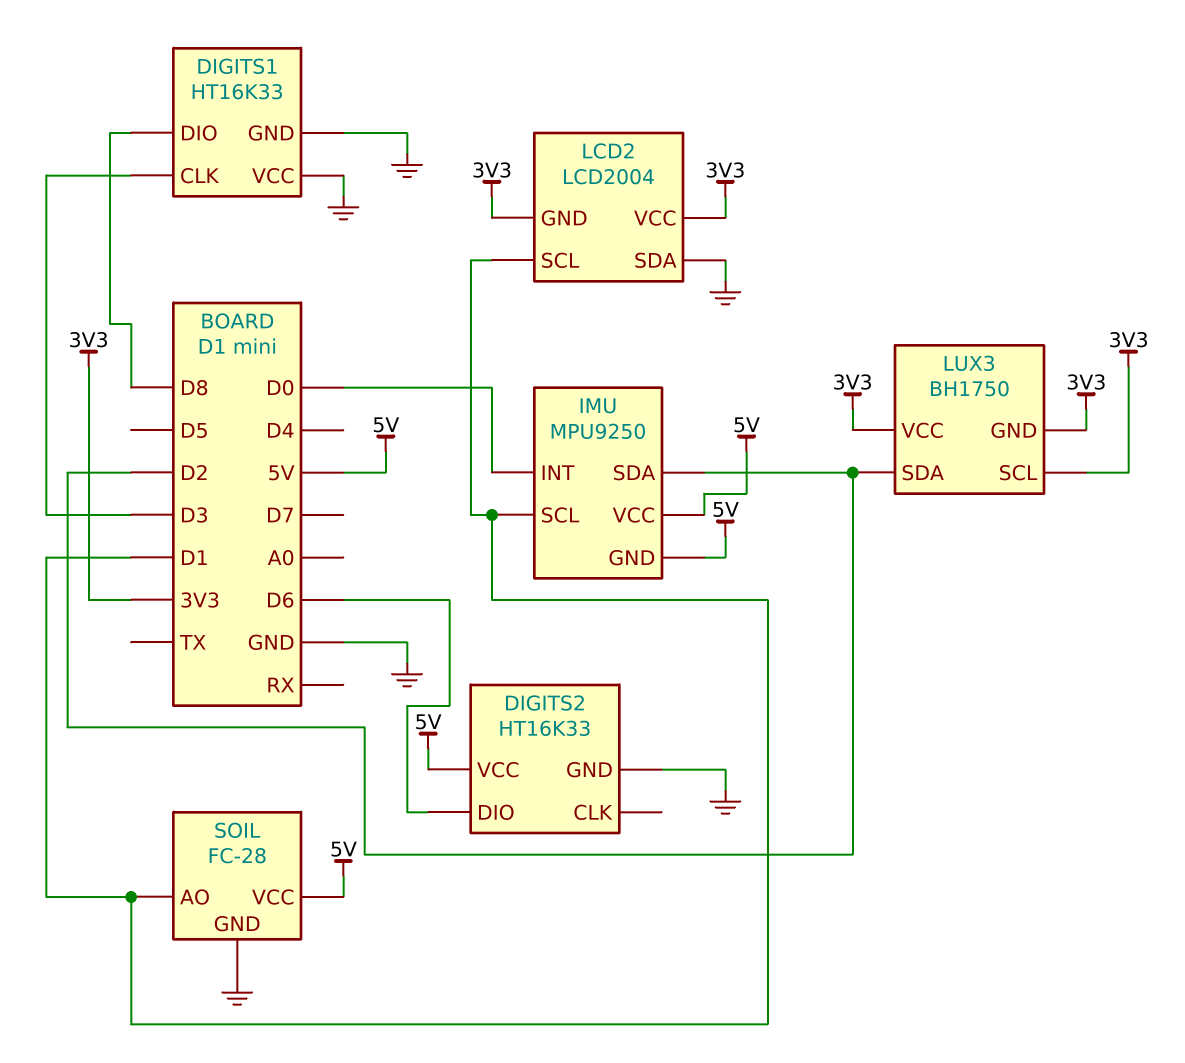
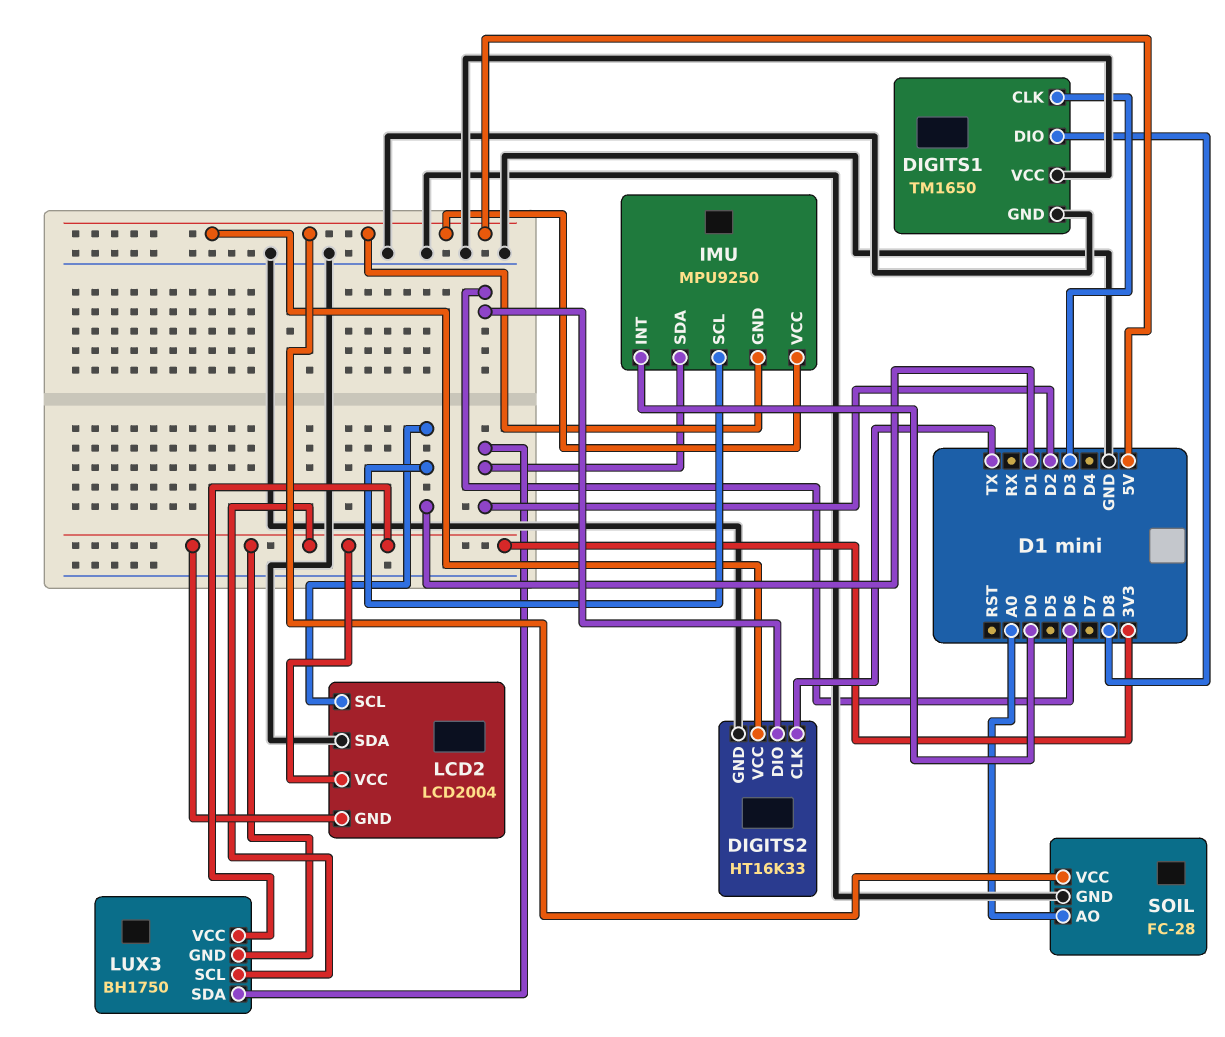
DIGITS1: HT16K33 -> TM1650
DIGITS2 pin CLK: none -> TX
SOIL pin AO: D1 -> A0

